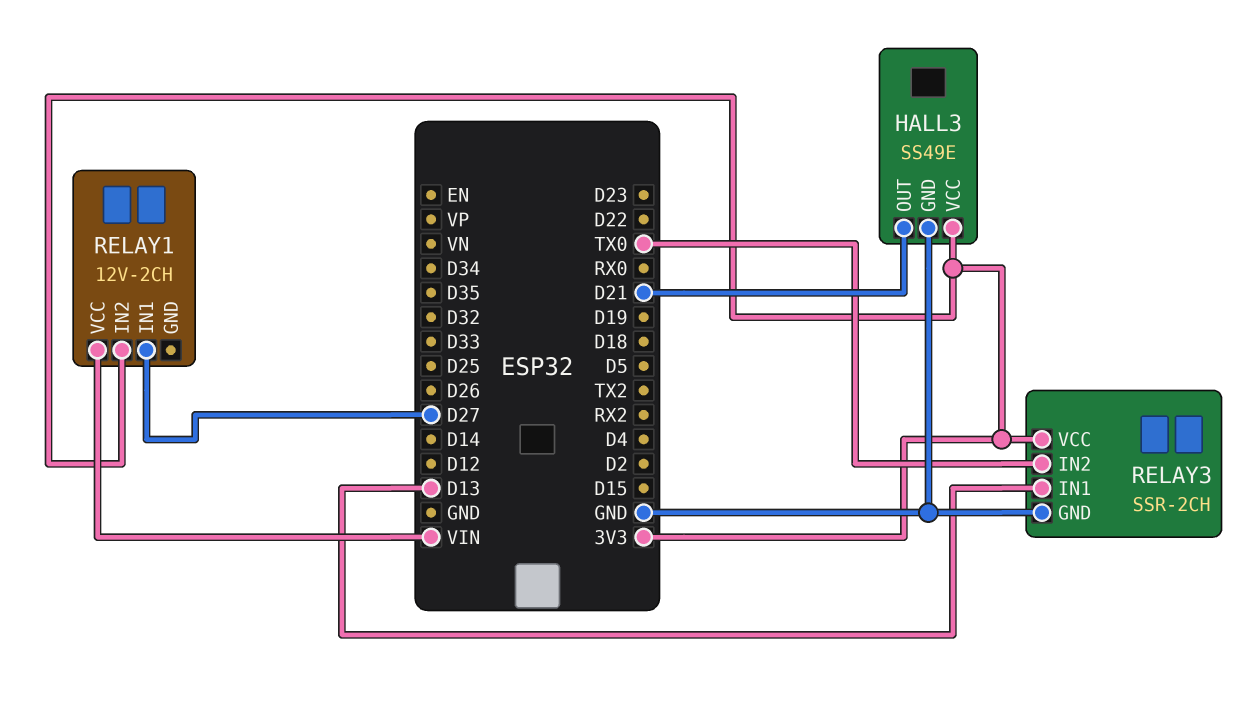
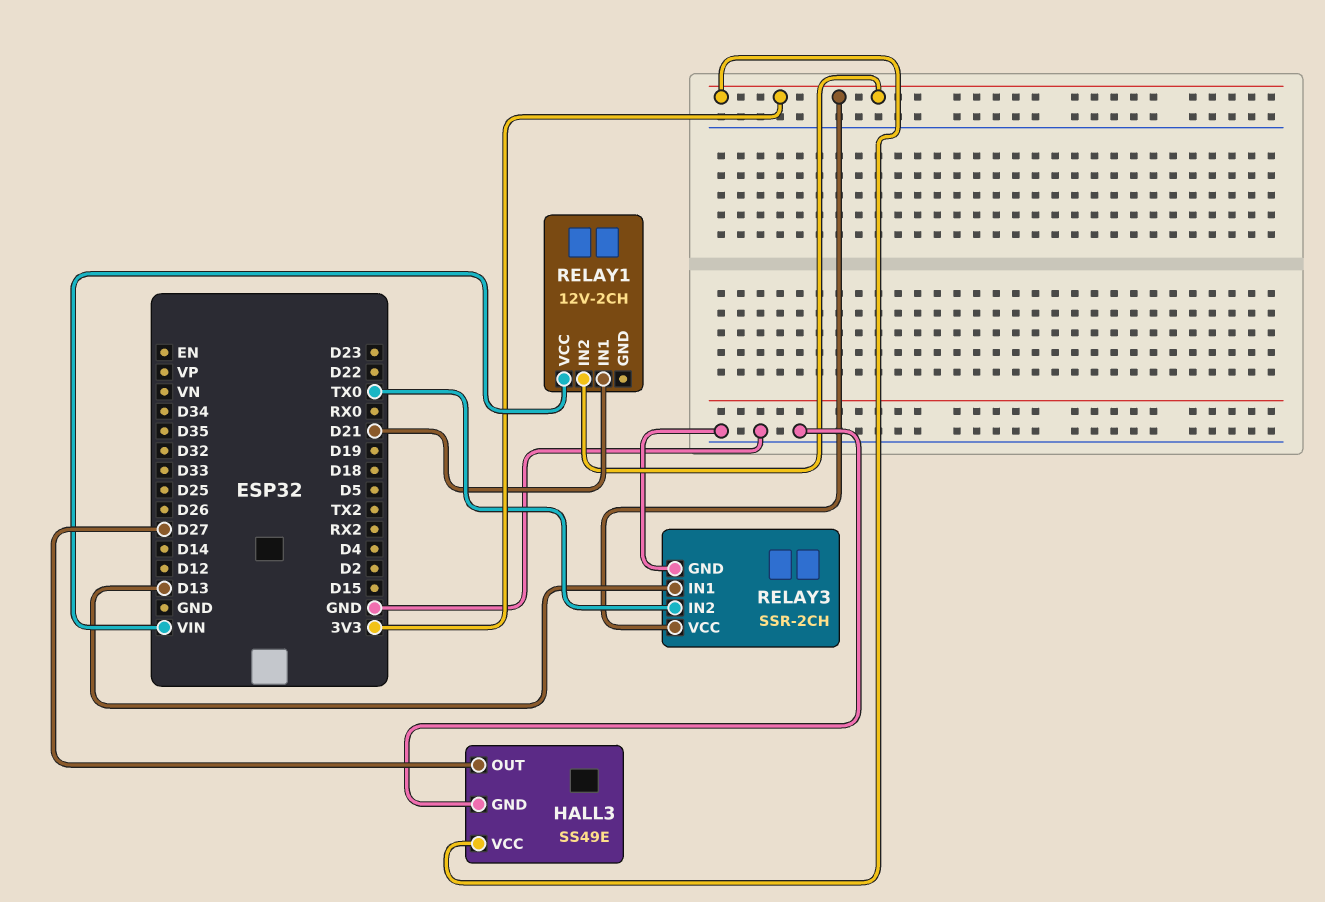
HALL3 pin OUT: D21 -> D27
RELAY1 pin IN1: D27 -> D21

